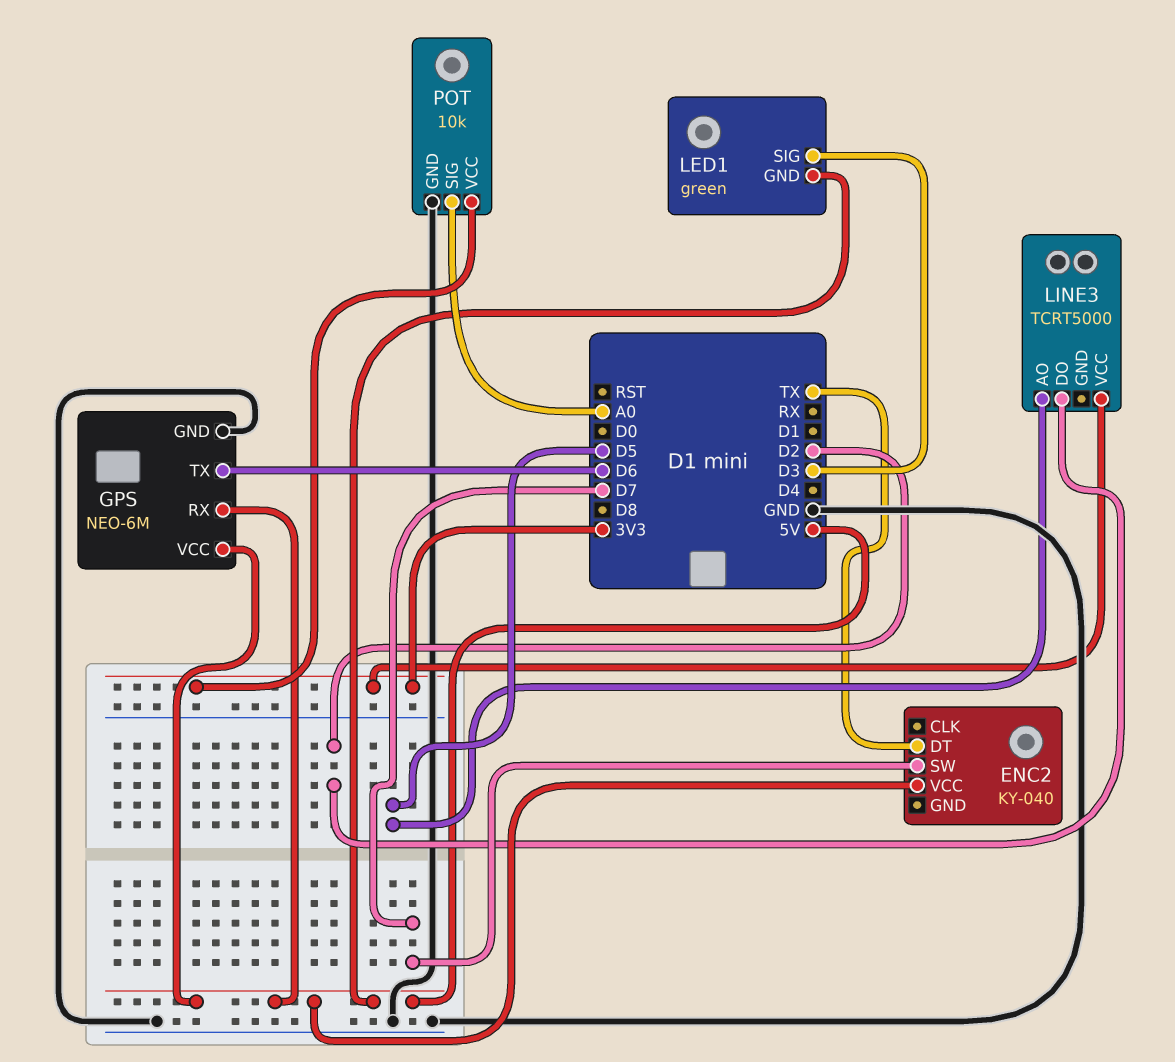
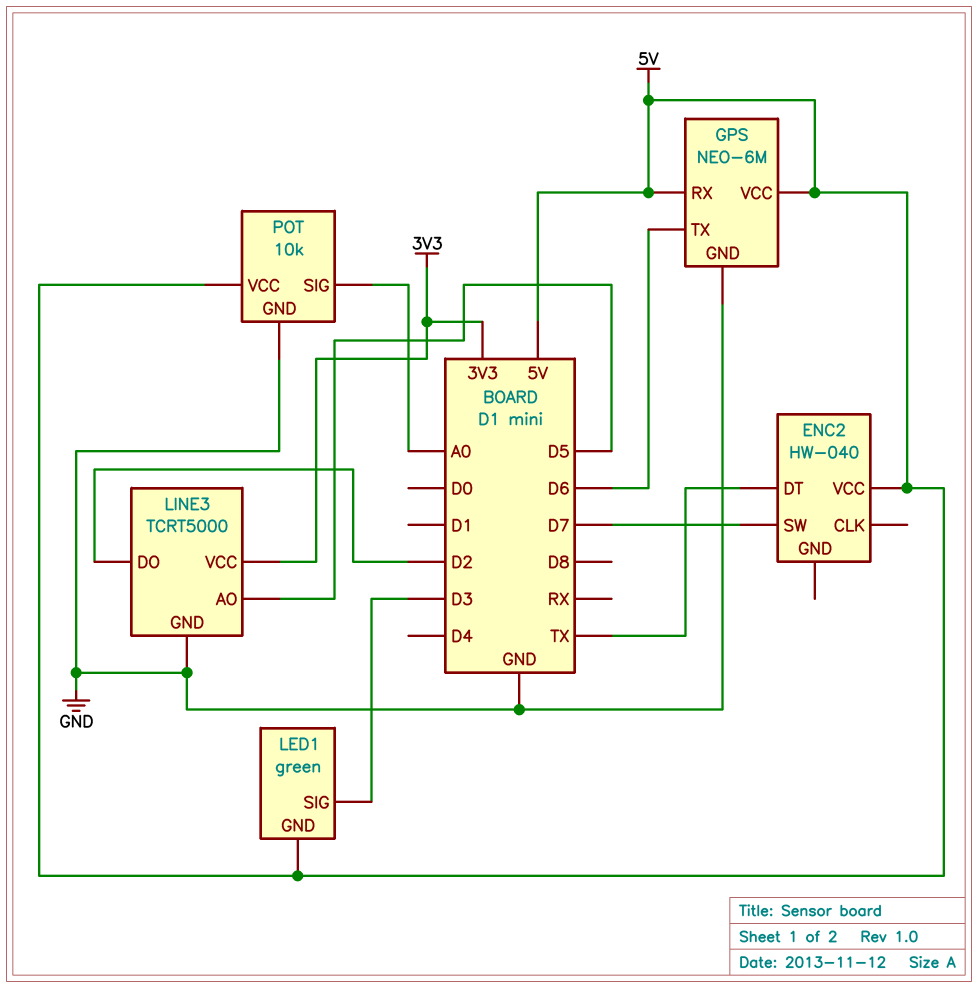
ENC2: KY-040 -> HW-040
LINE3 pin GND: none -> GND
POT pin VCC: 3V3 -> 5V

